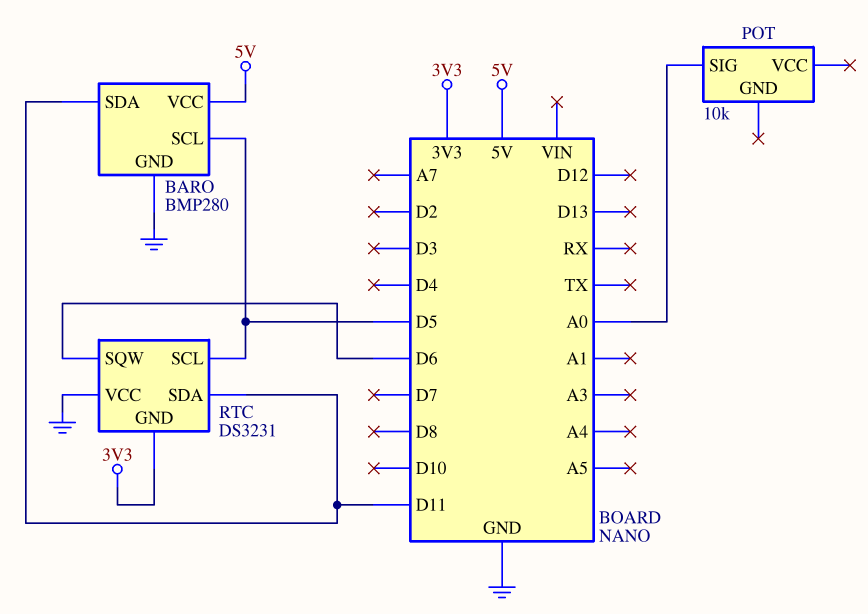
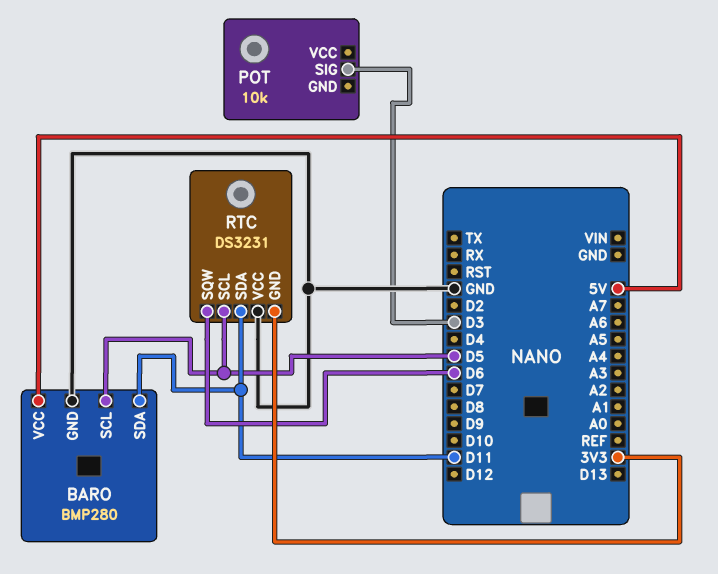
POT pin SIG: A0 -> D3

